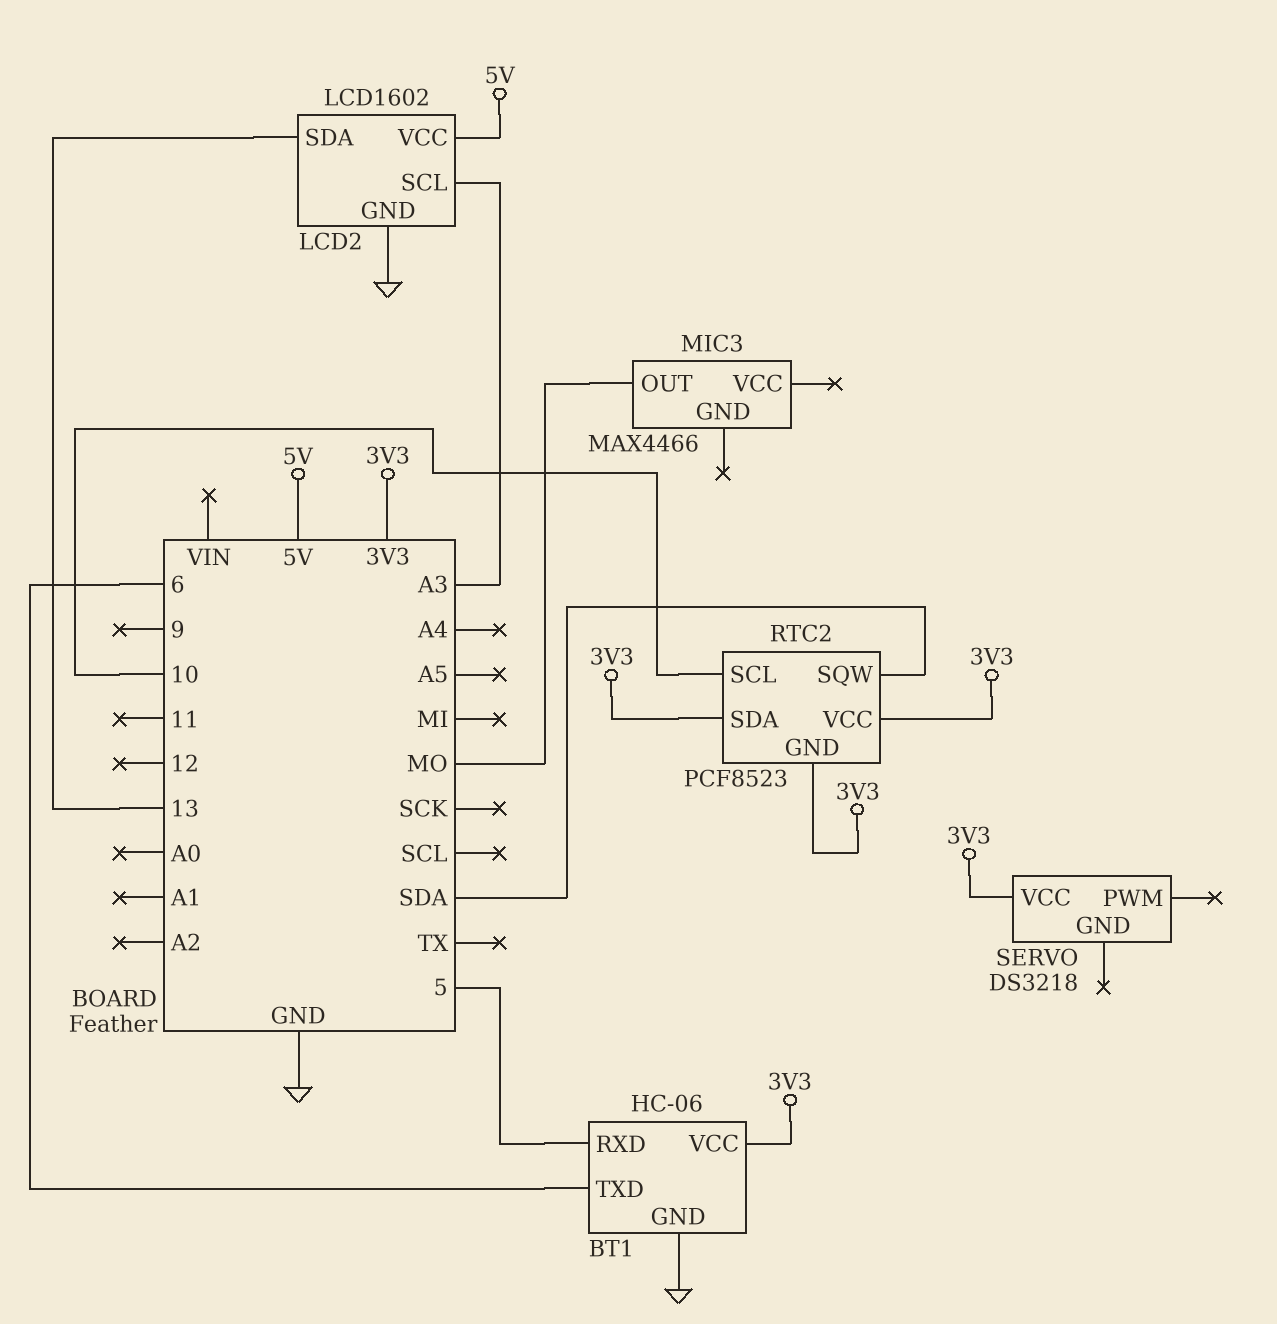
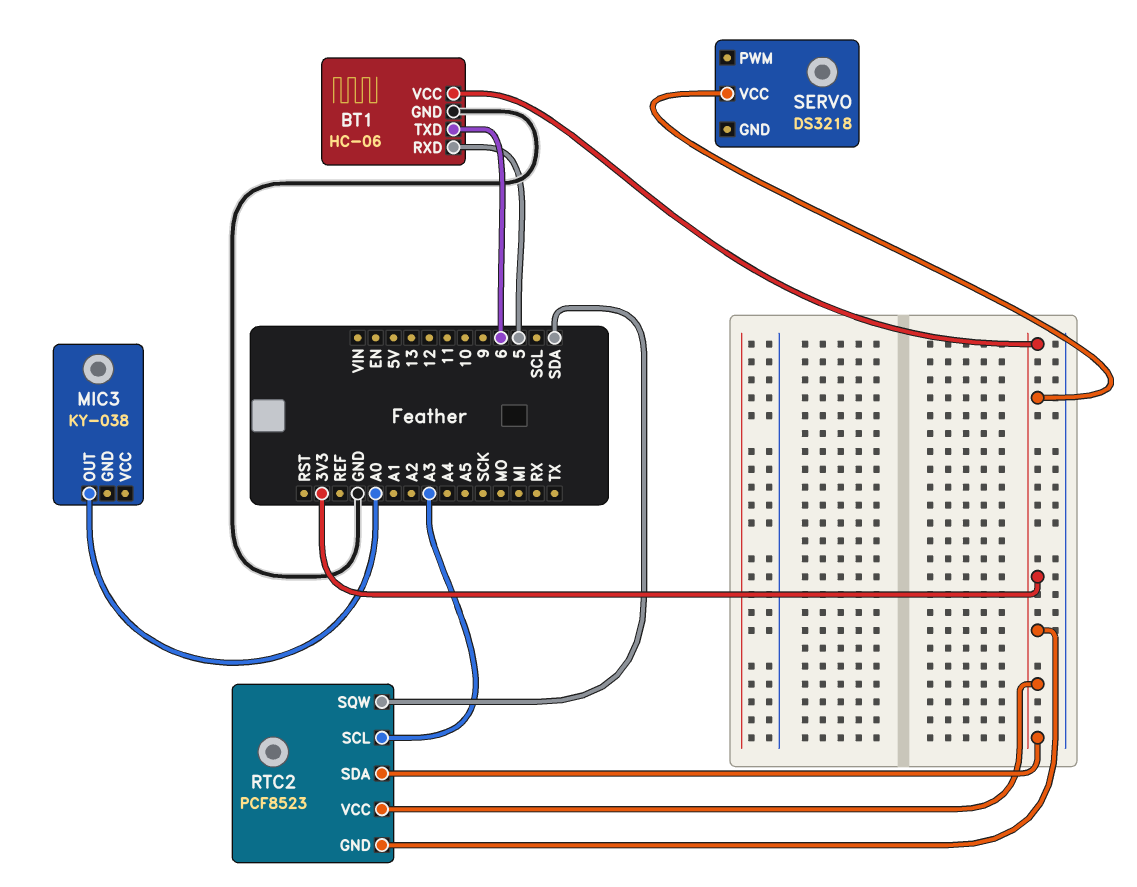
LCD2: LCD1602 -> none
LCD2 pin GND: GND -> none
LCD2 pin SCL: A3 -> none
LCD2 pin SDA: 13 -> none
LCD2 pin VCC: 5V -> none
MIC3: MAX4466 -> KY-038
MIC3 pin OUT: MO -> A0
RTC2 pin SCL: 10 -> A3

